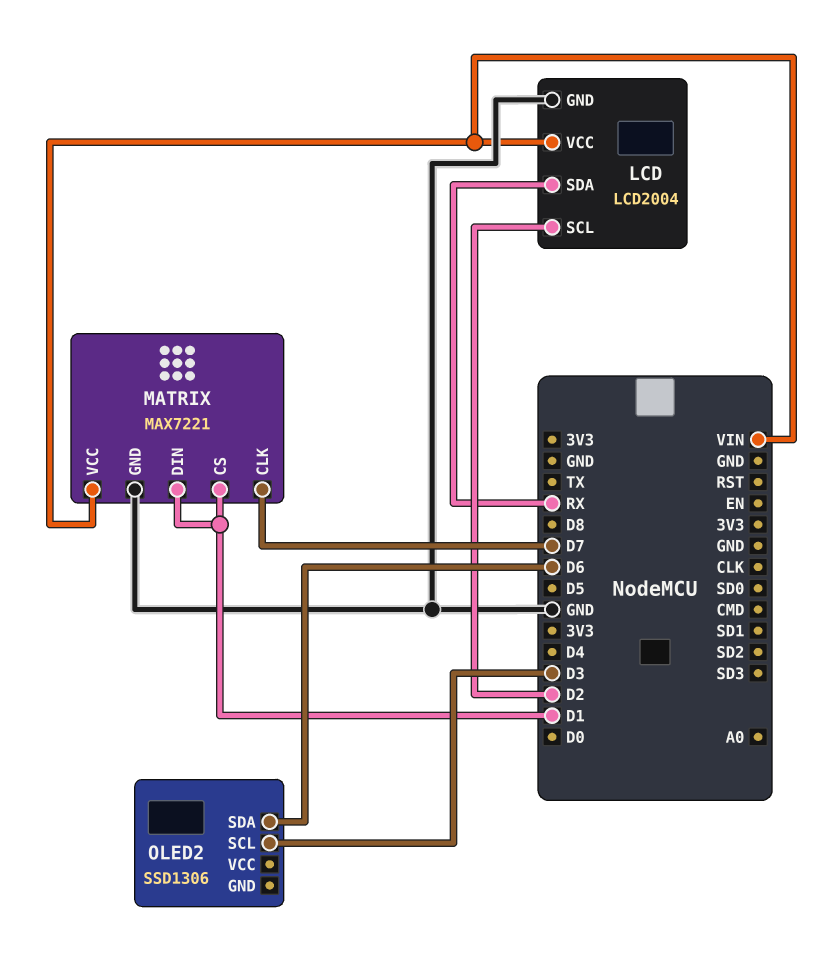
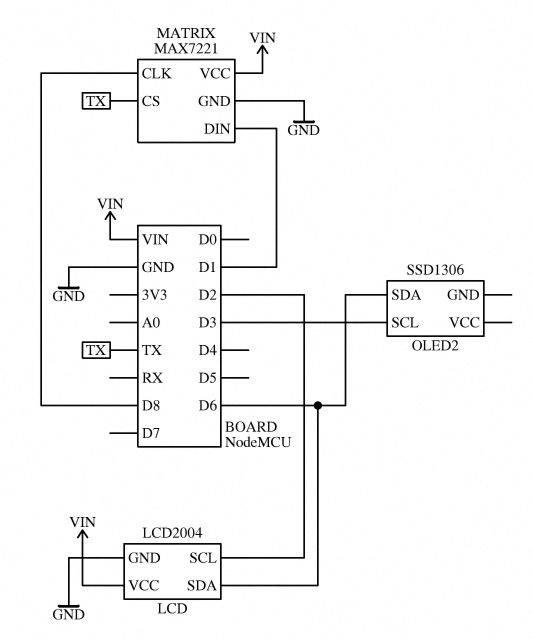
LCD pin SDA: RX -> D6
MATRIX pin CLK: D7 -> D8
MATRIX pin CS: D1 -> TX

